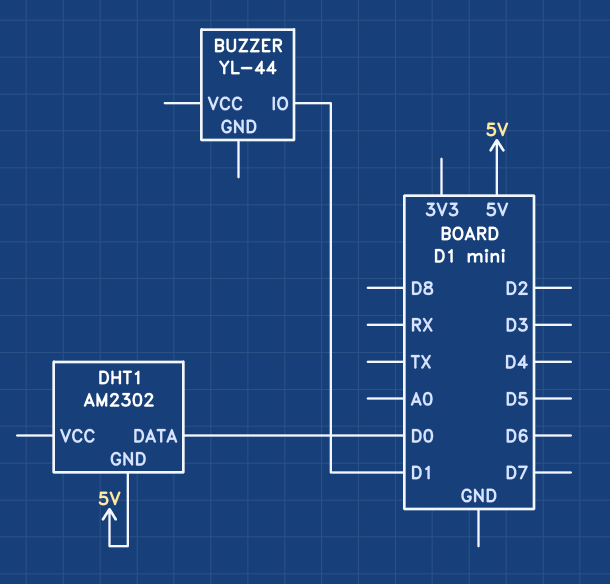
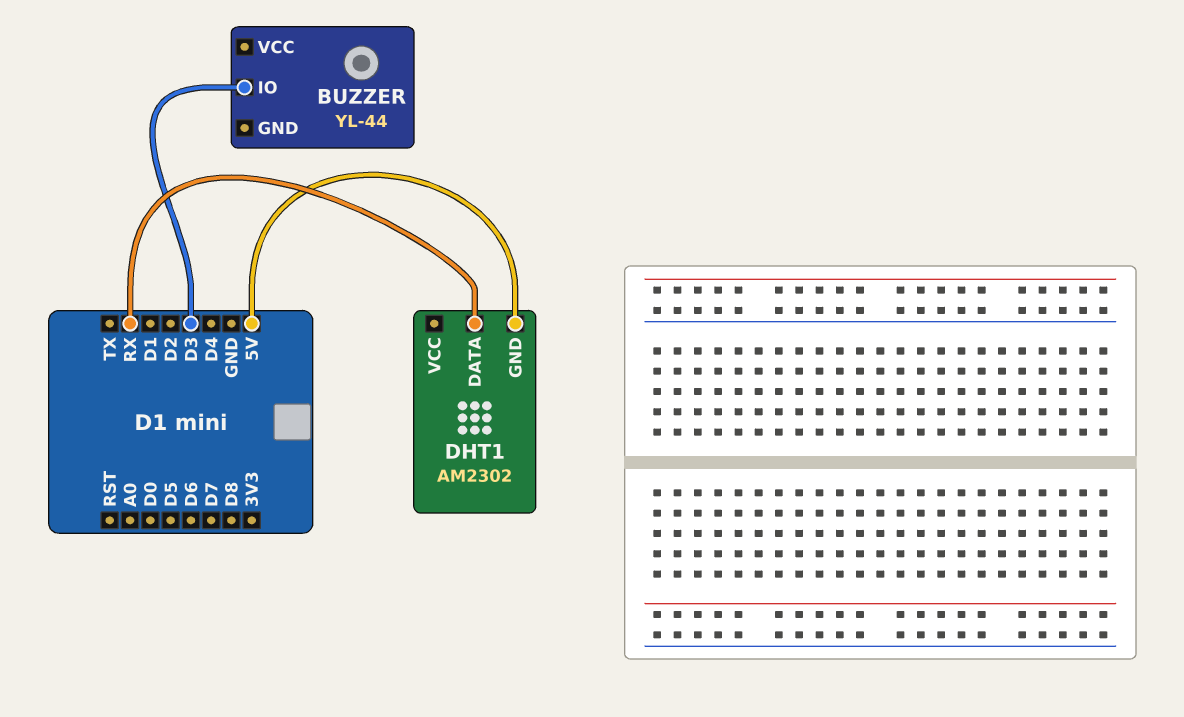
BUZZER pin IO: D1 -> D3
DHT1 pin DATA: D0 -> RX

